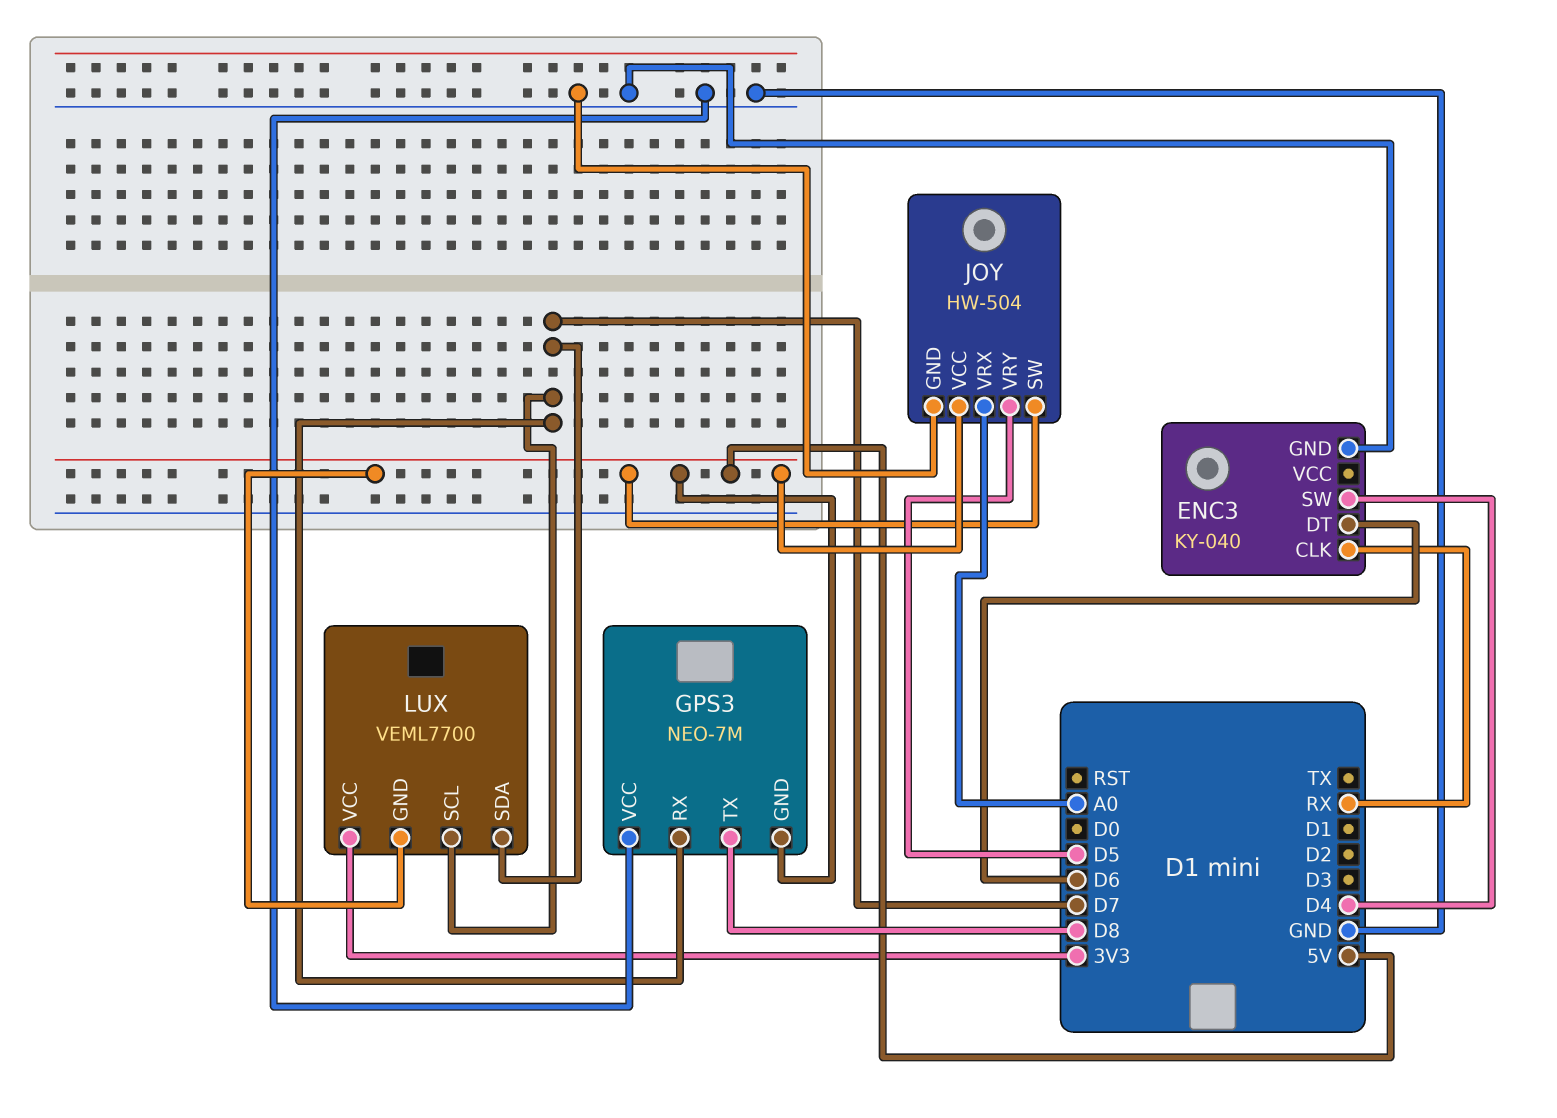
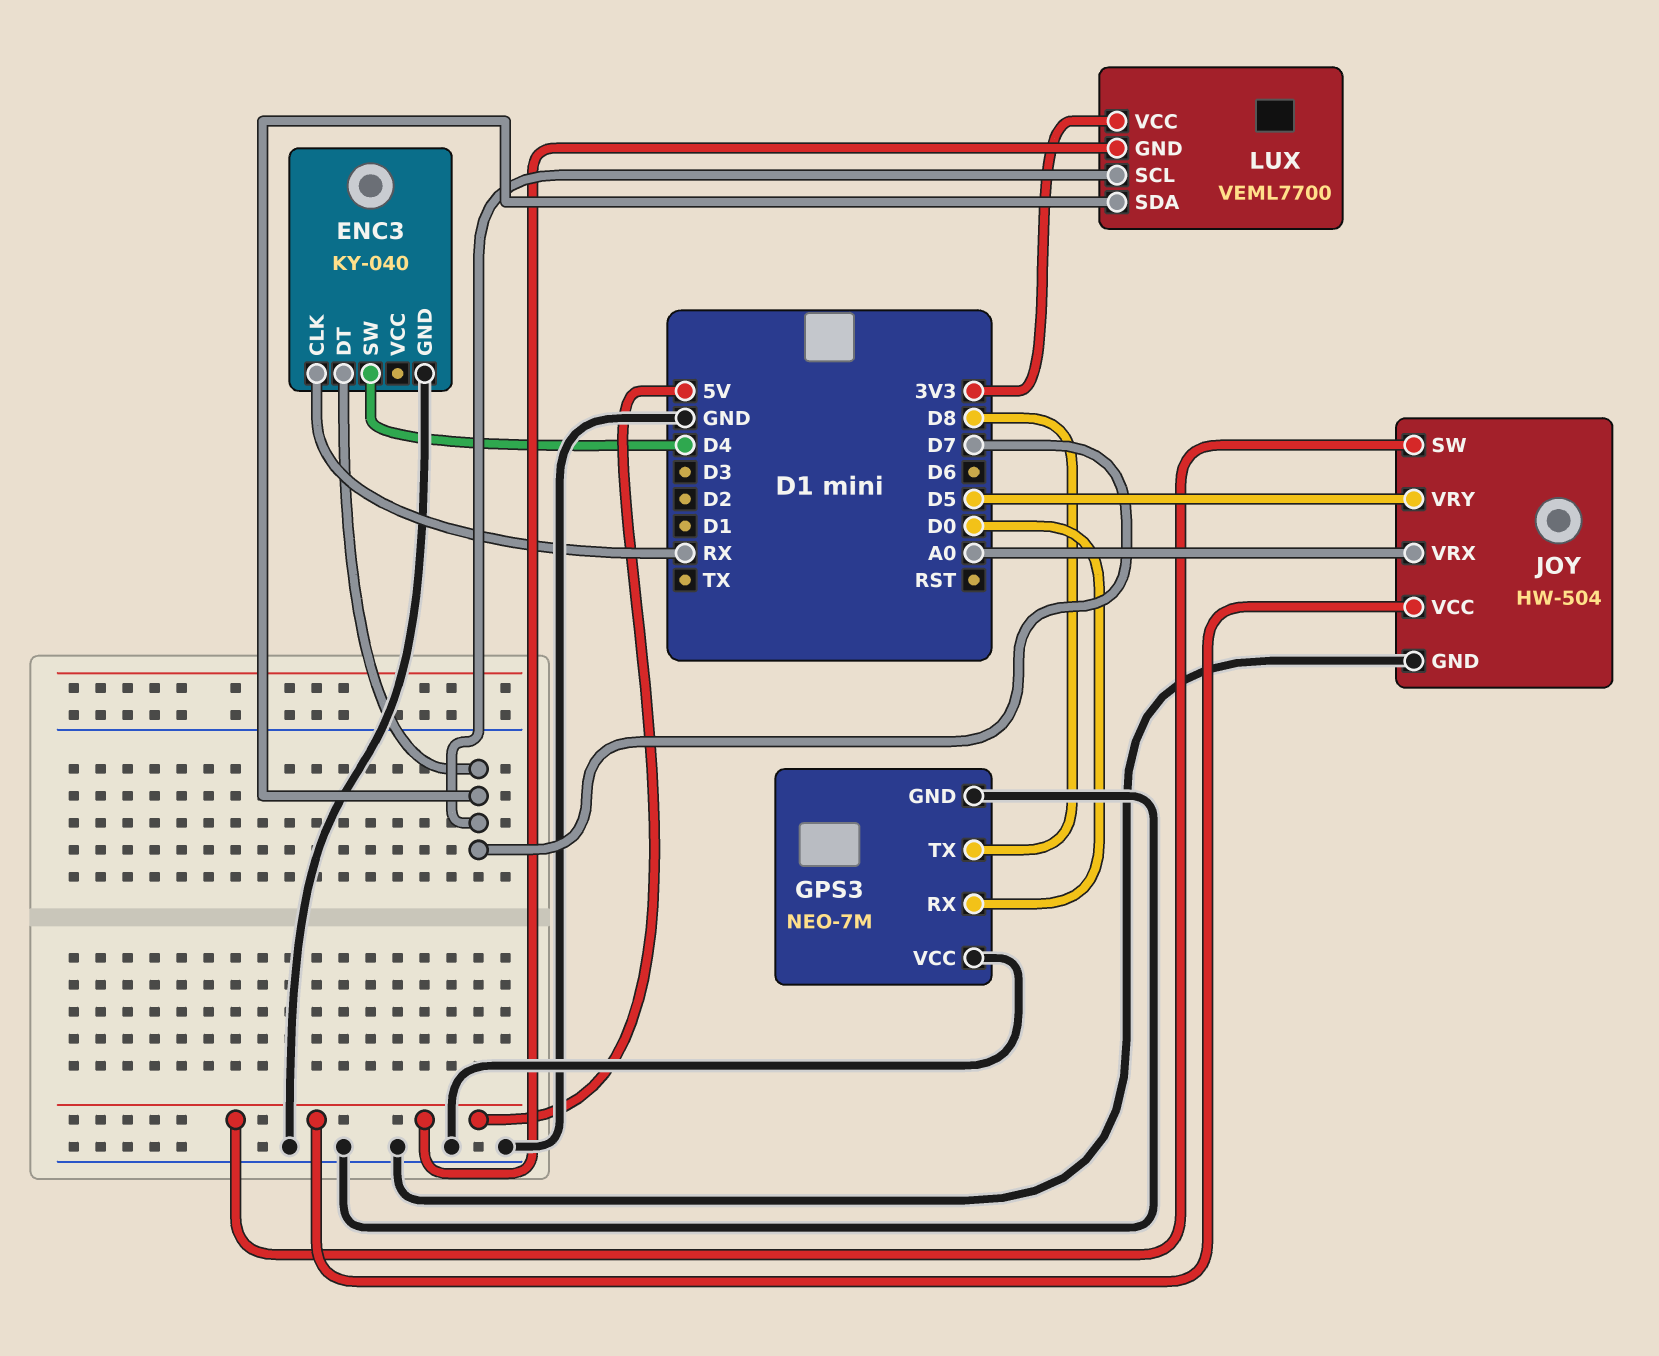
ENC3 pin DT: D6 -> D7
GPS3 pin GND: 5V -> GND
GPS3 pin RX: D7 -> D0

